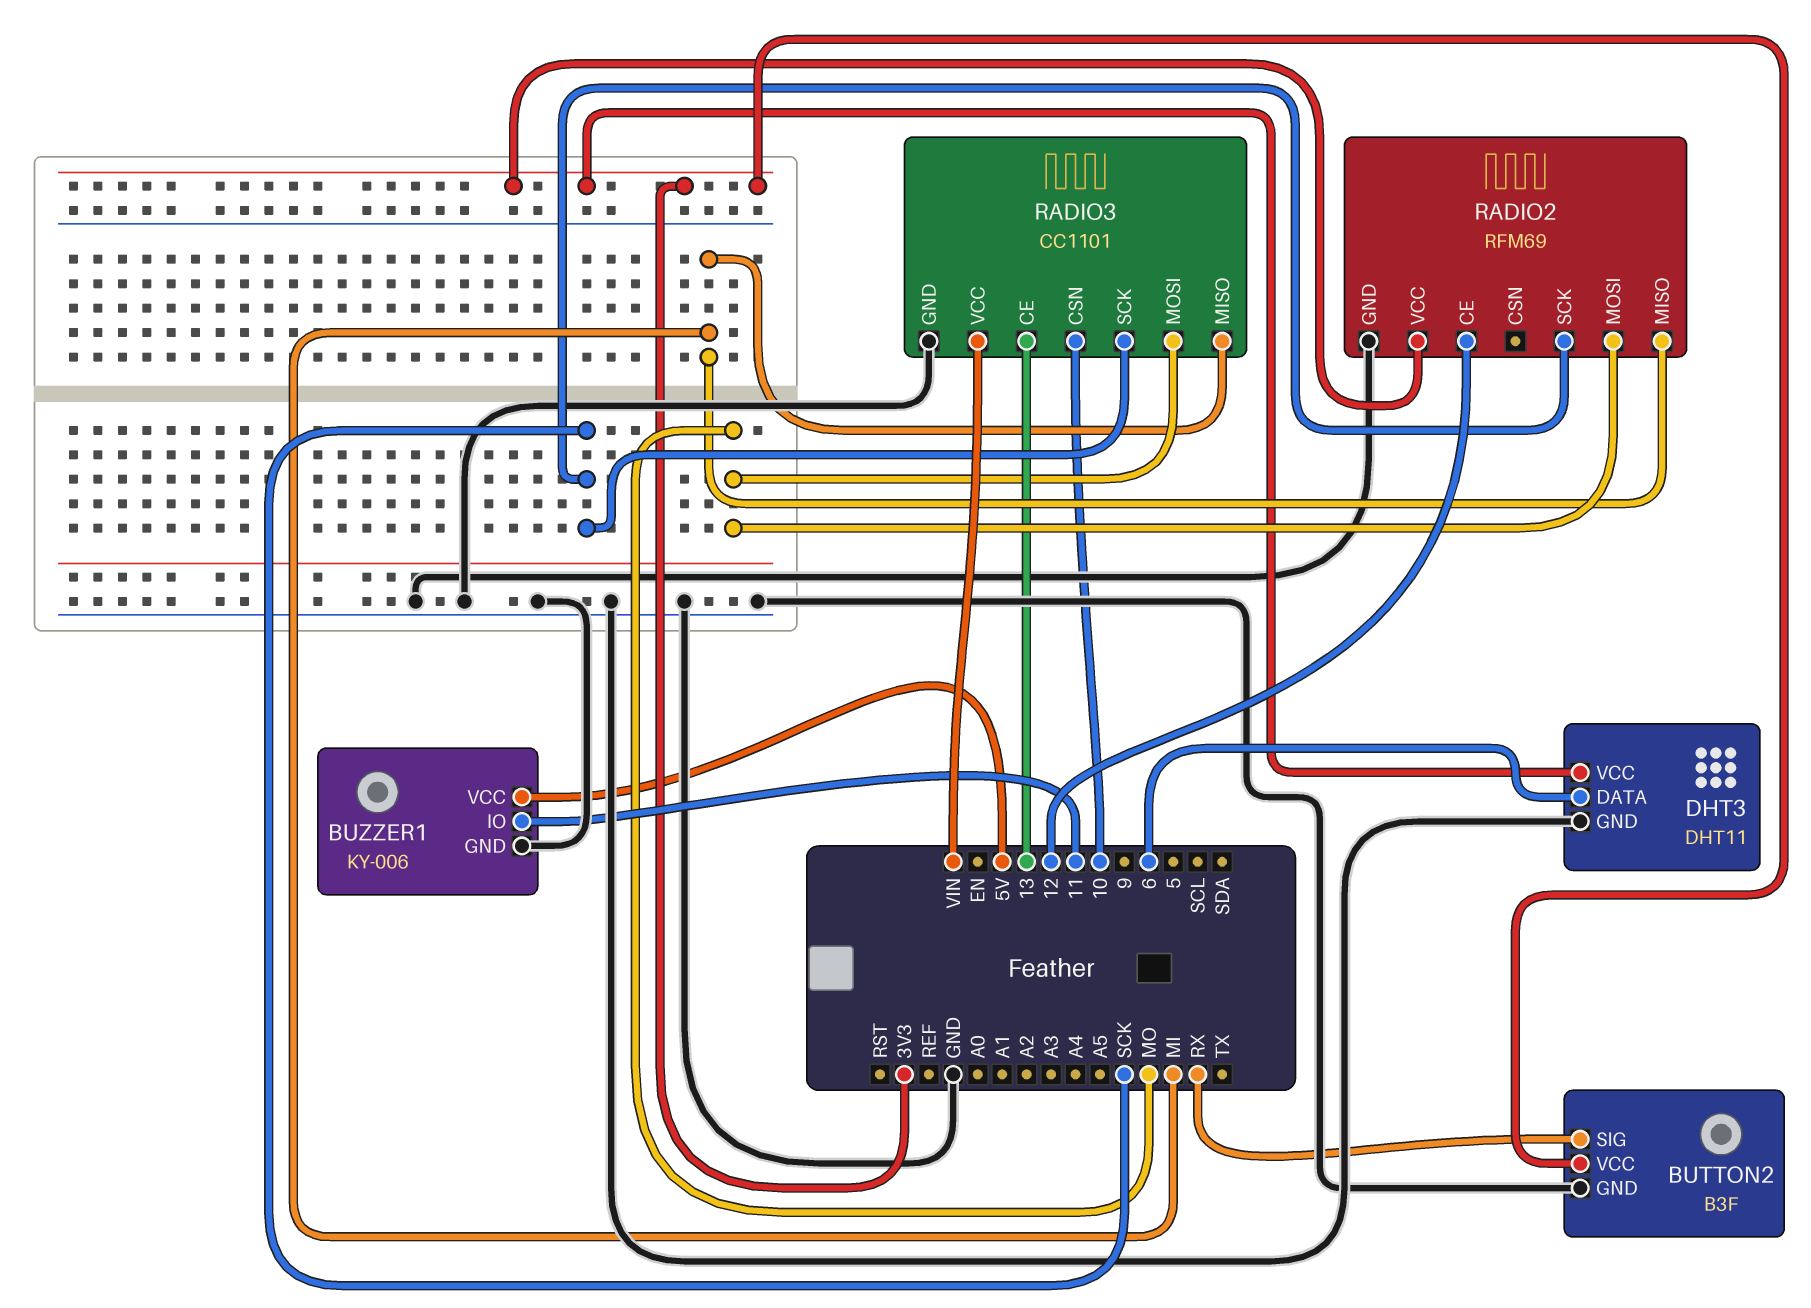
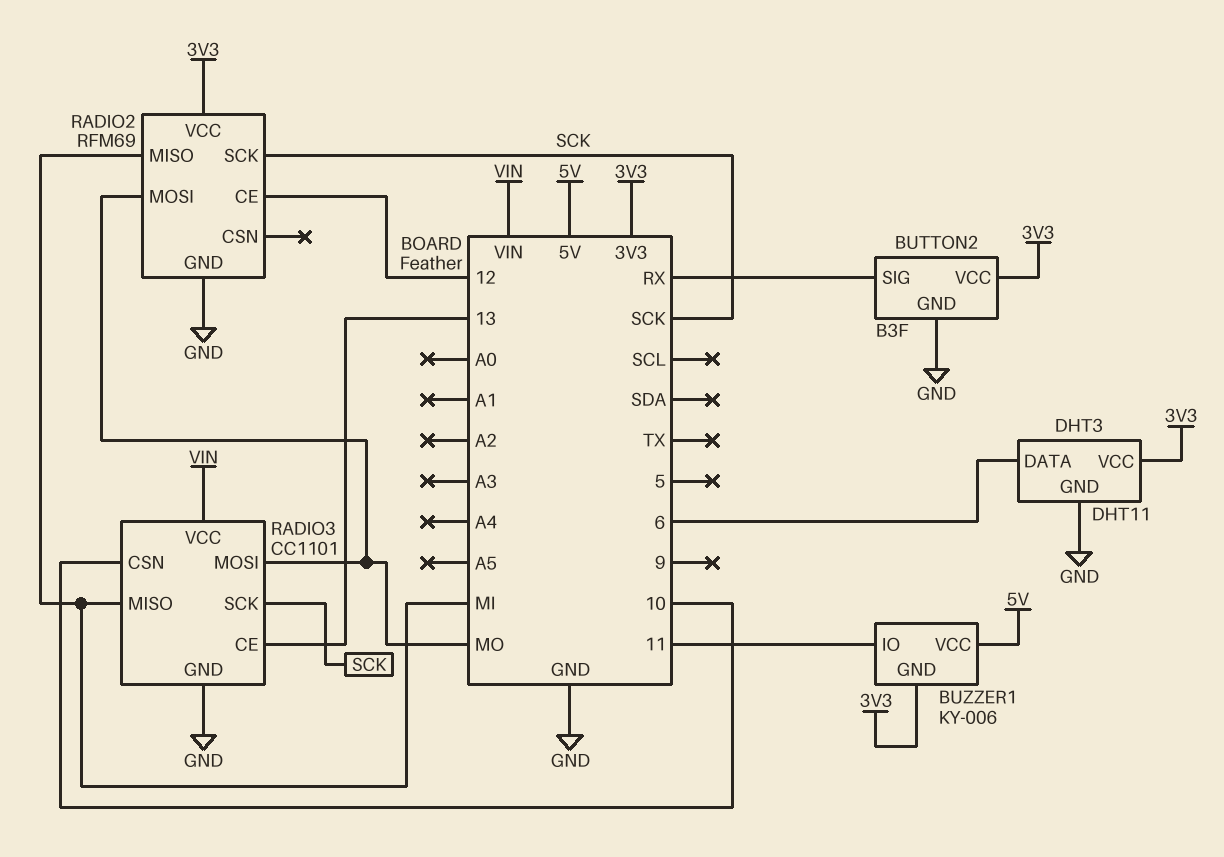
BUZZER1 pin GND: GND -> 3V3

